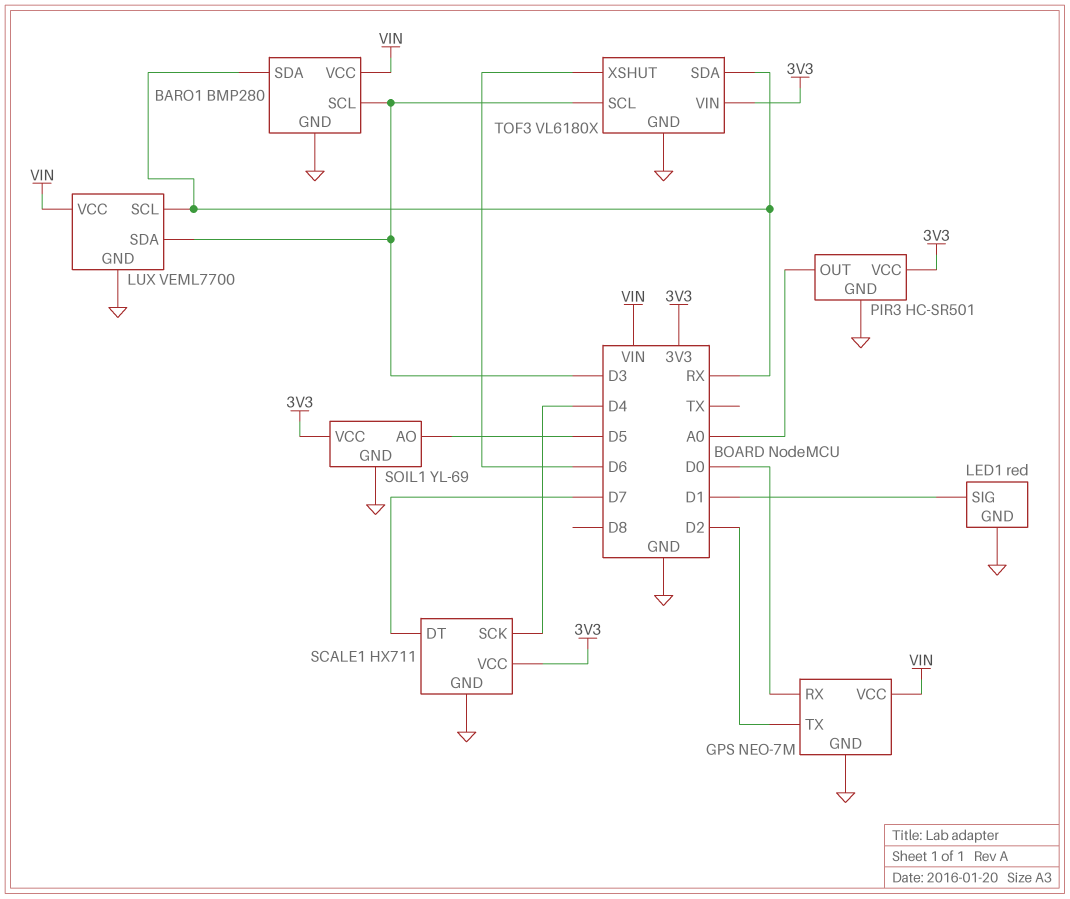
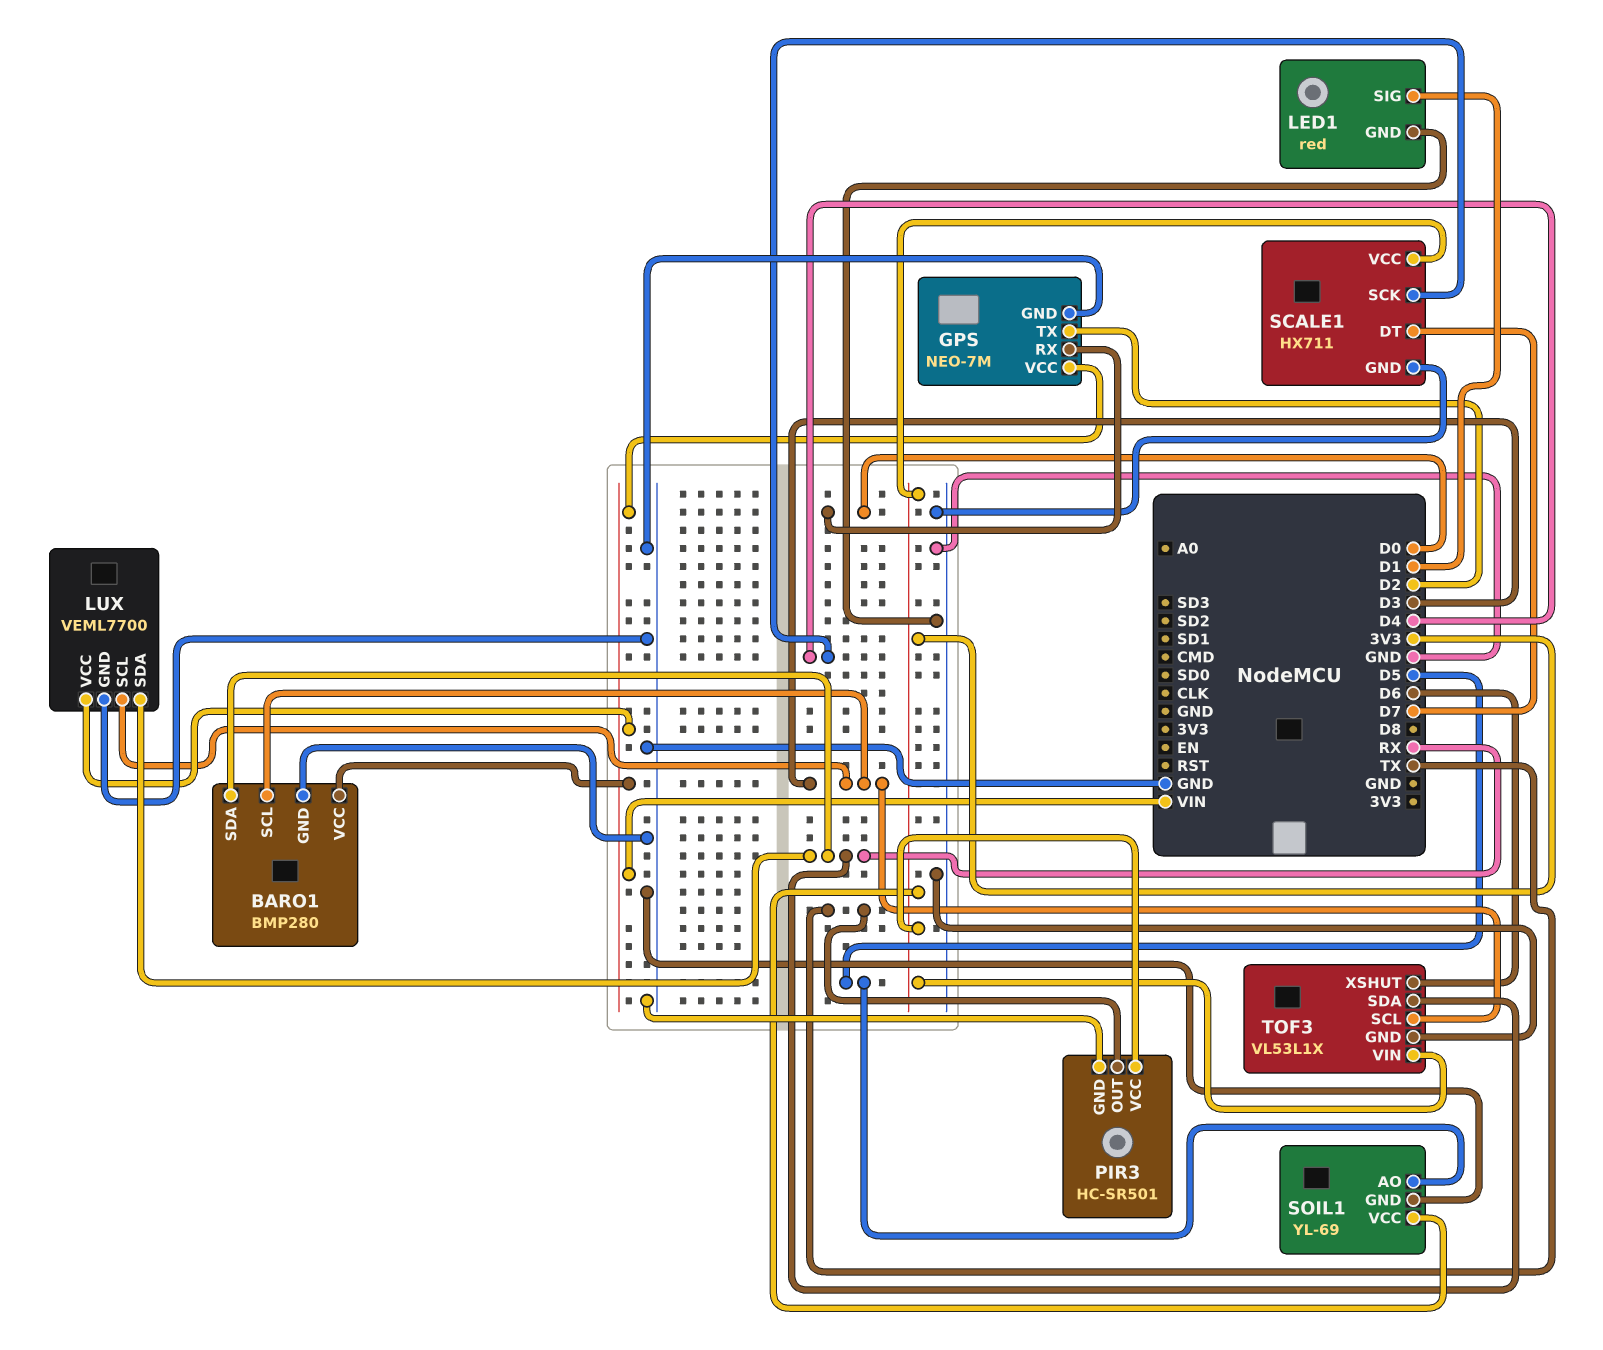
LUX pin SCL: RX -> D3
LUX pin SDA: D3 -> RX
PIR3 pin OUT: A0 -> TX
TOF3: VL6180X -> VL53L1X

